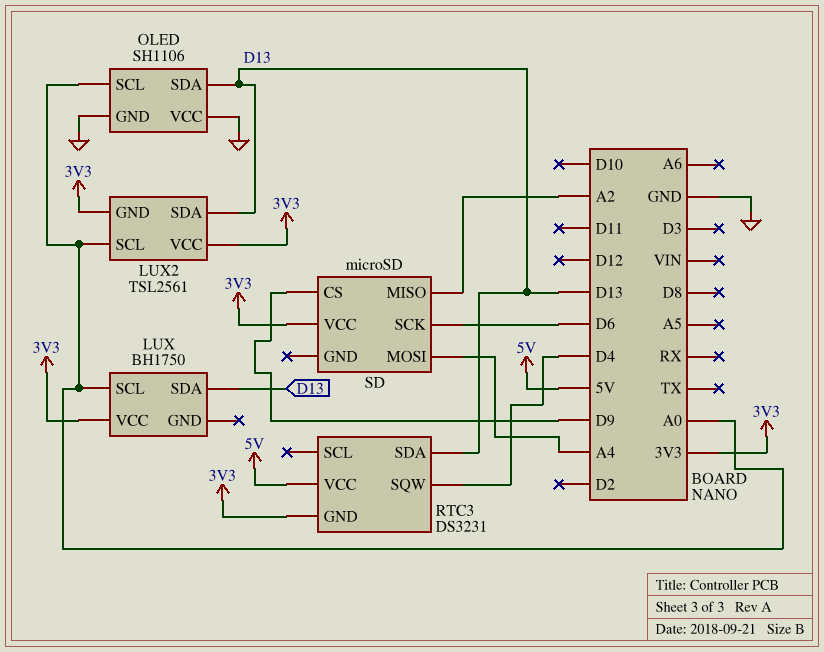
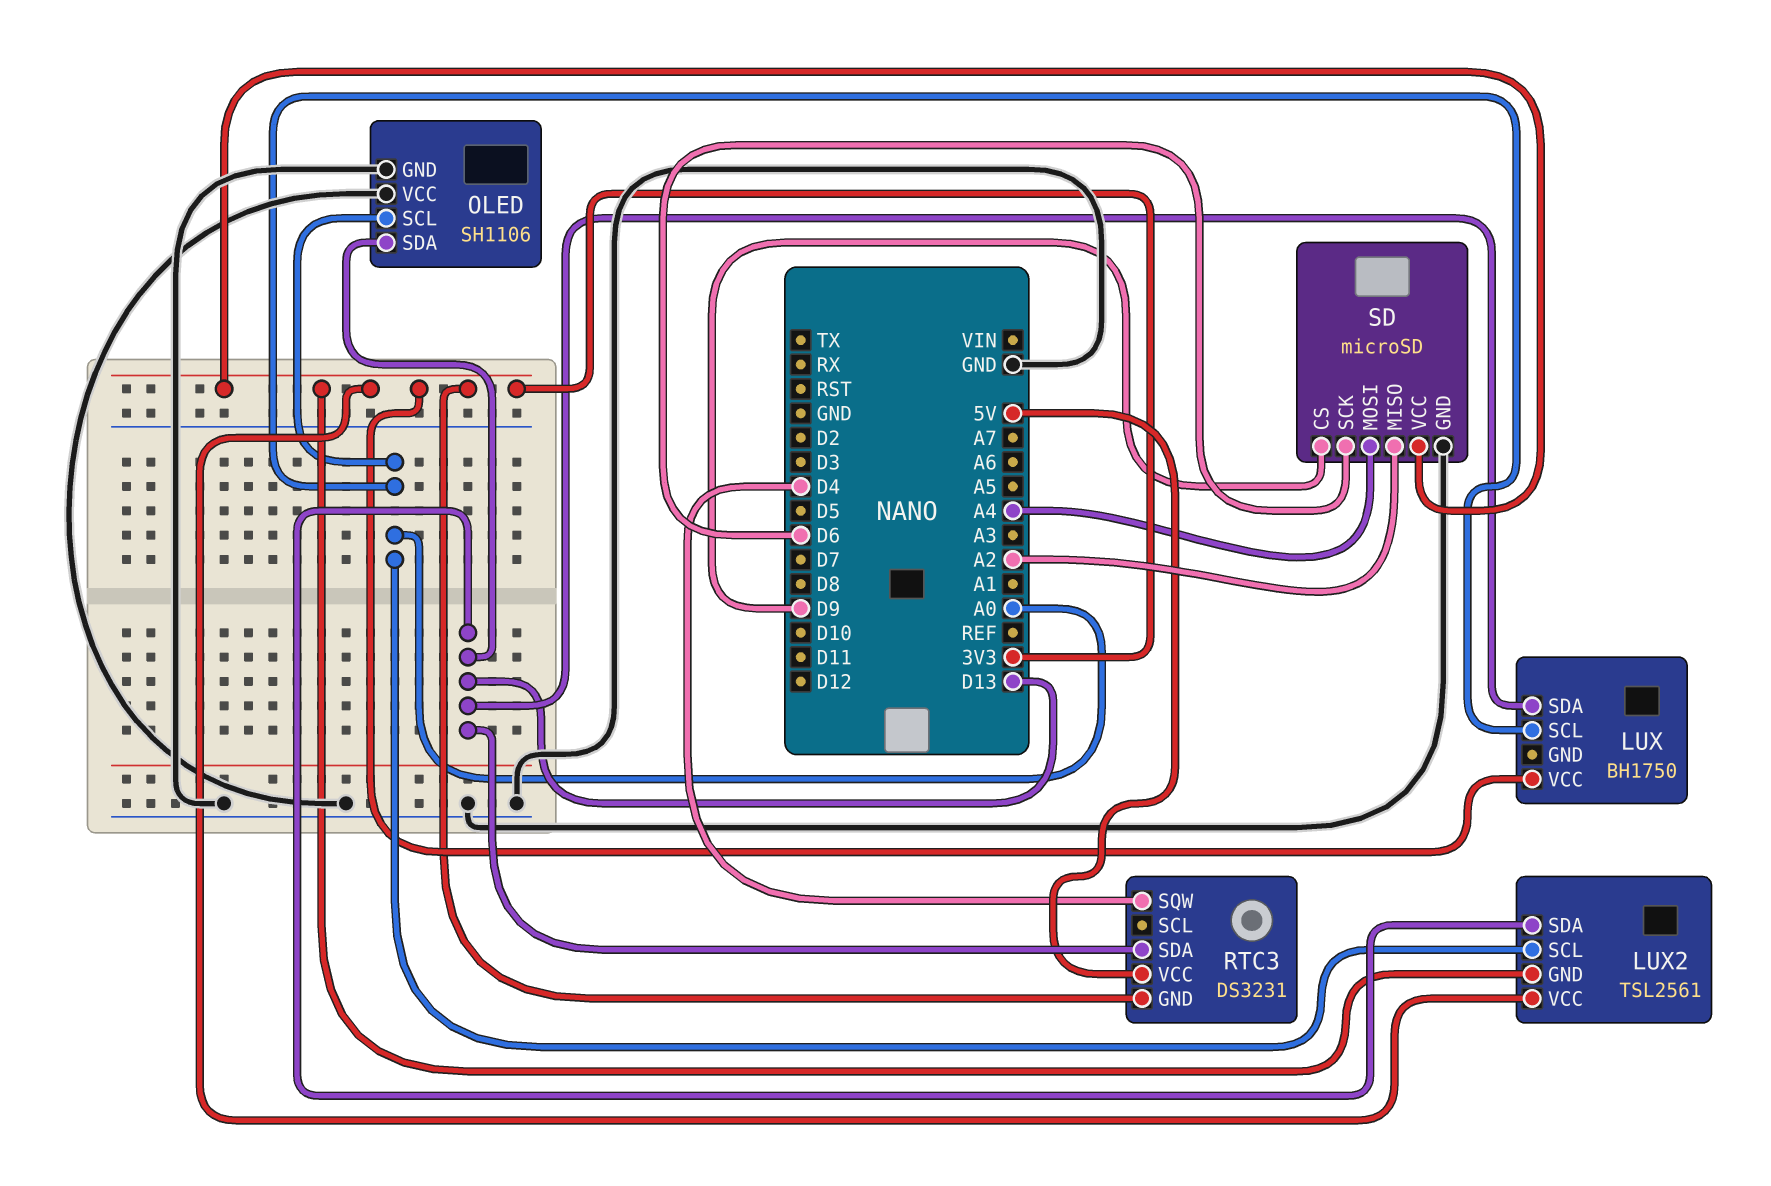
SD pin GND: none -> GND

